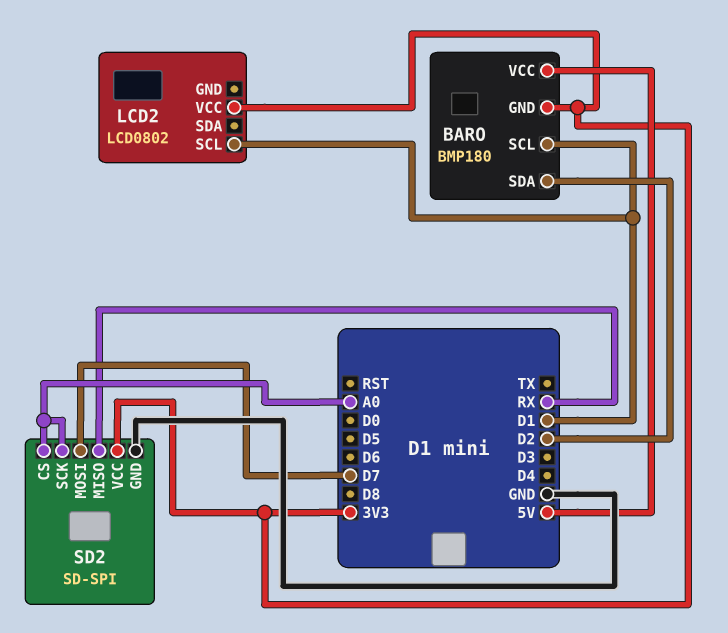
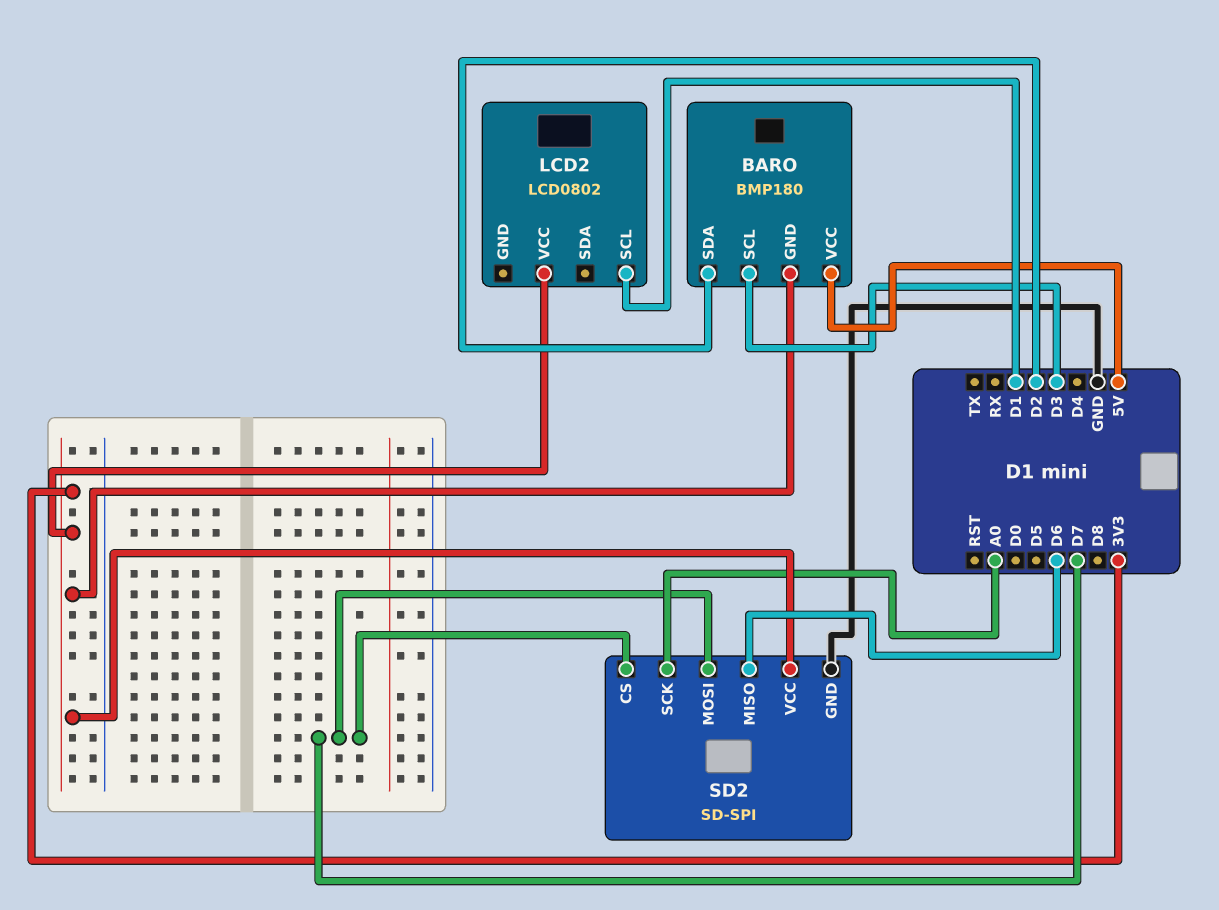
BARO pin SCL: D1 -> D3
SD2 pin CS: A0 -> D7
SD2 pin MISO: RX -> D6

